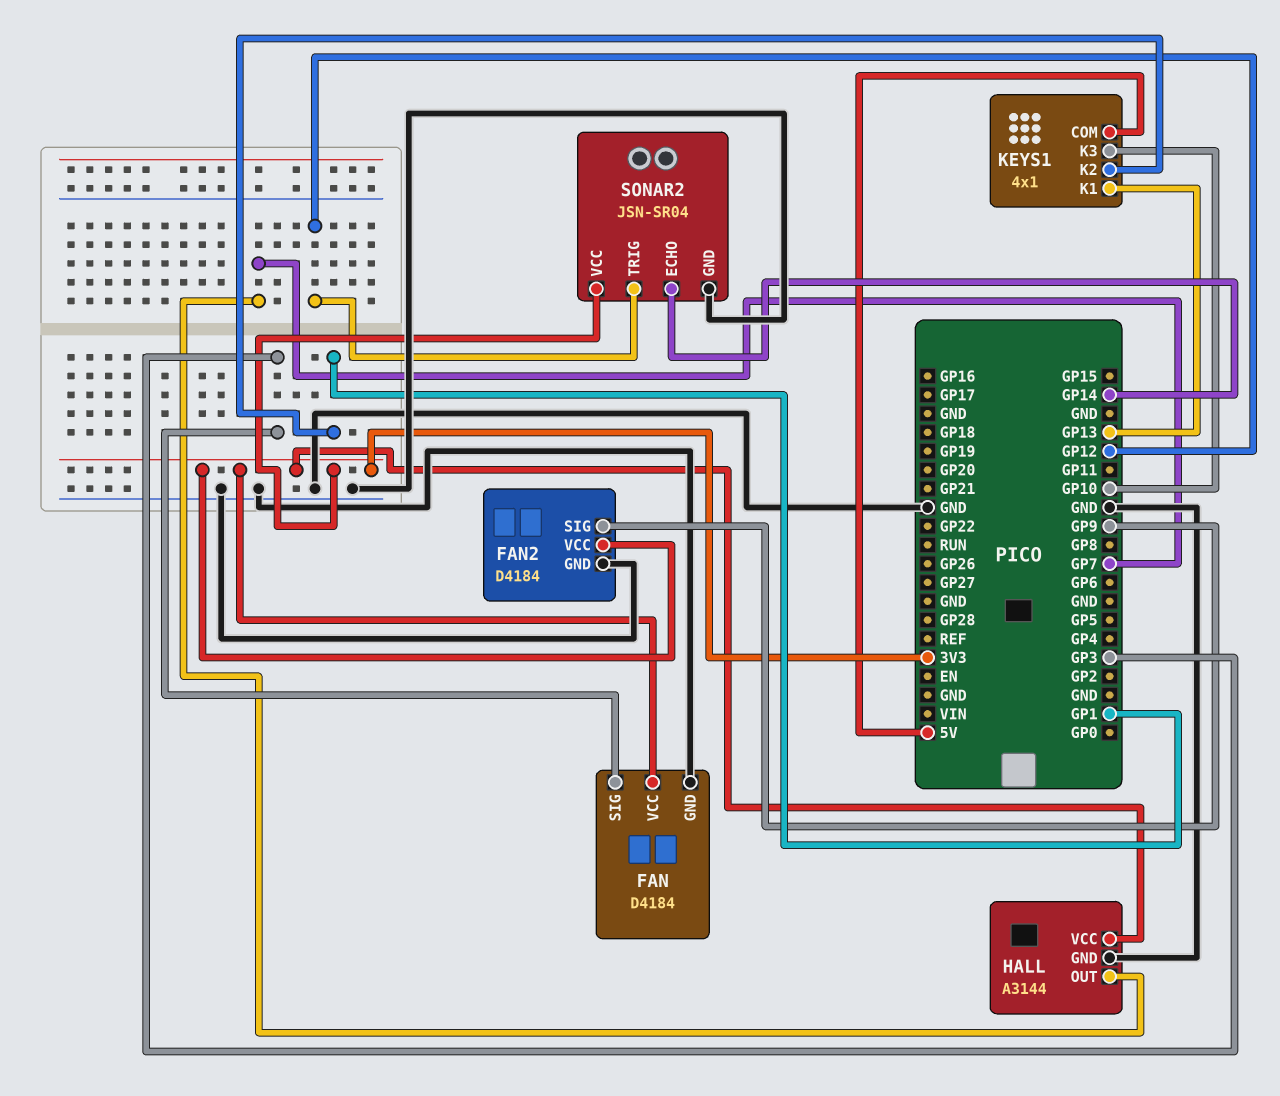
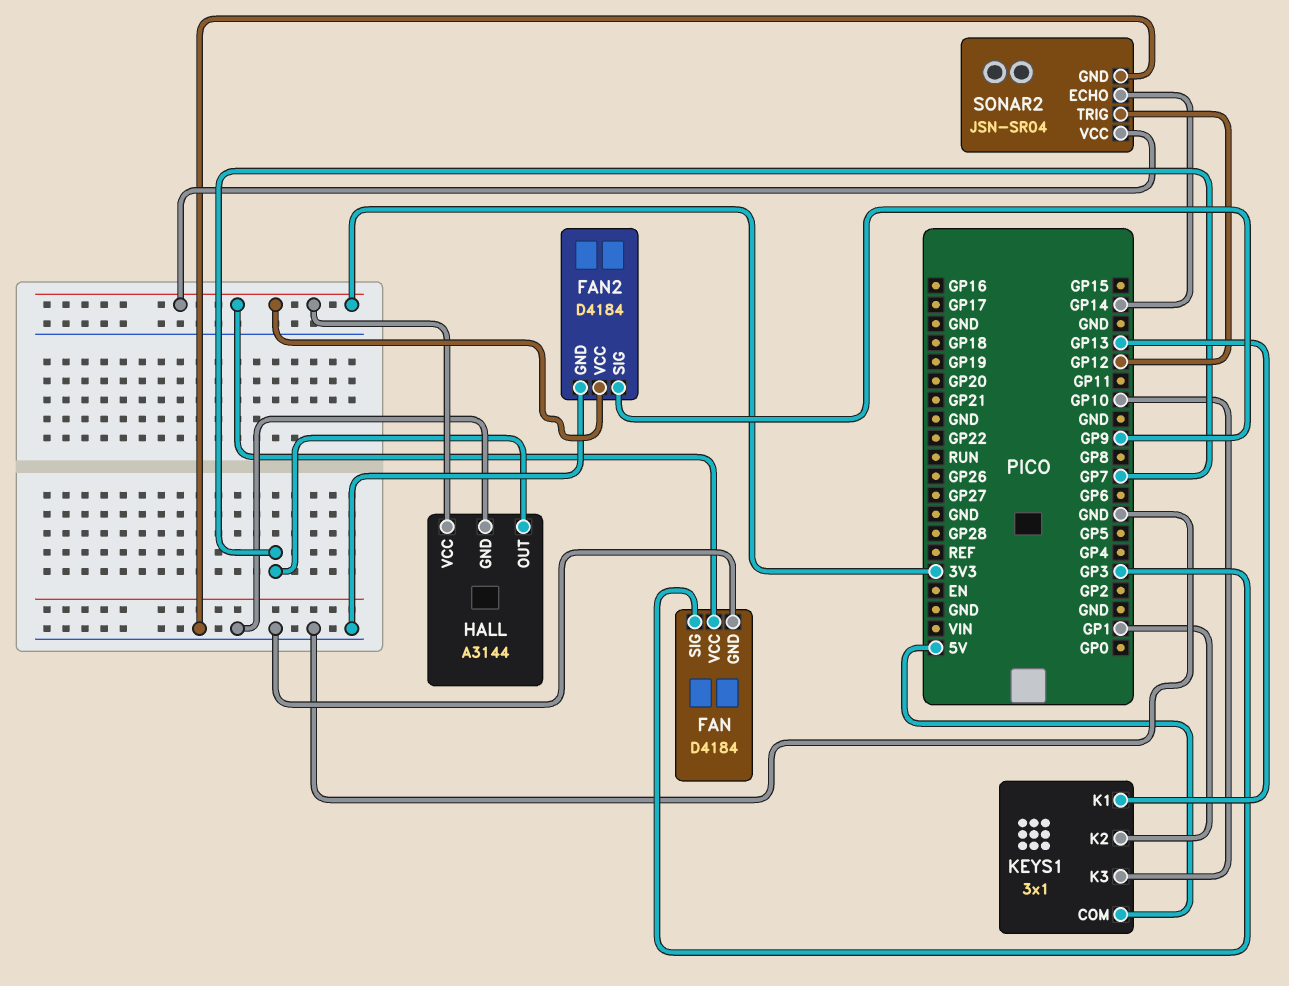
KEYS1: 4x1 -> 3x1

